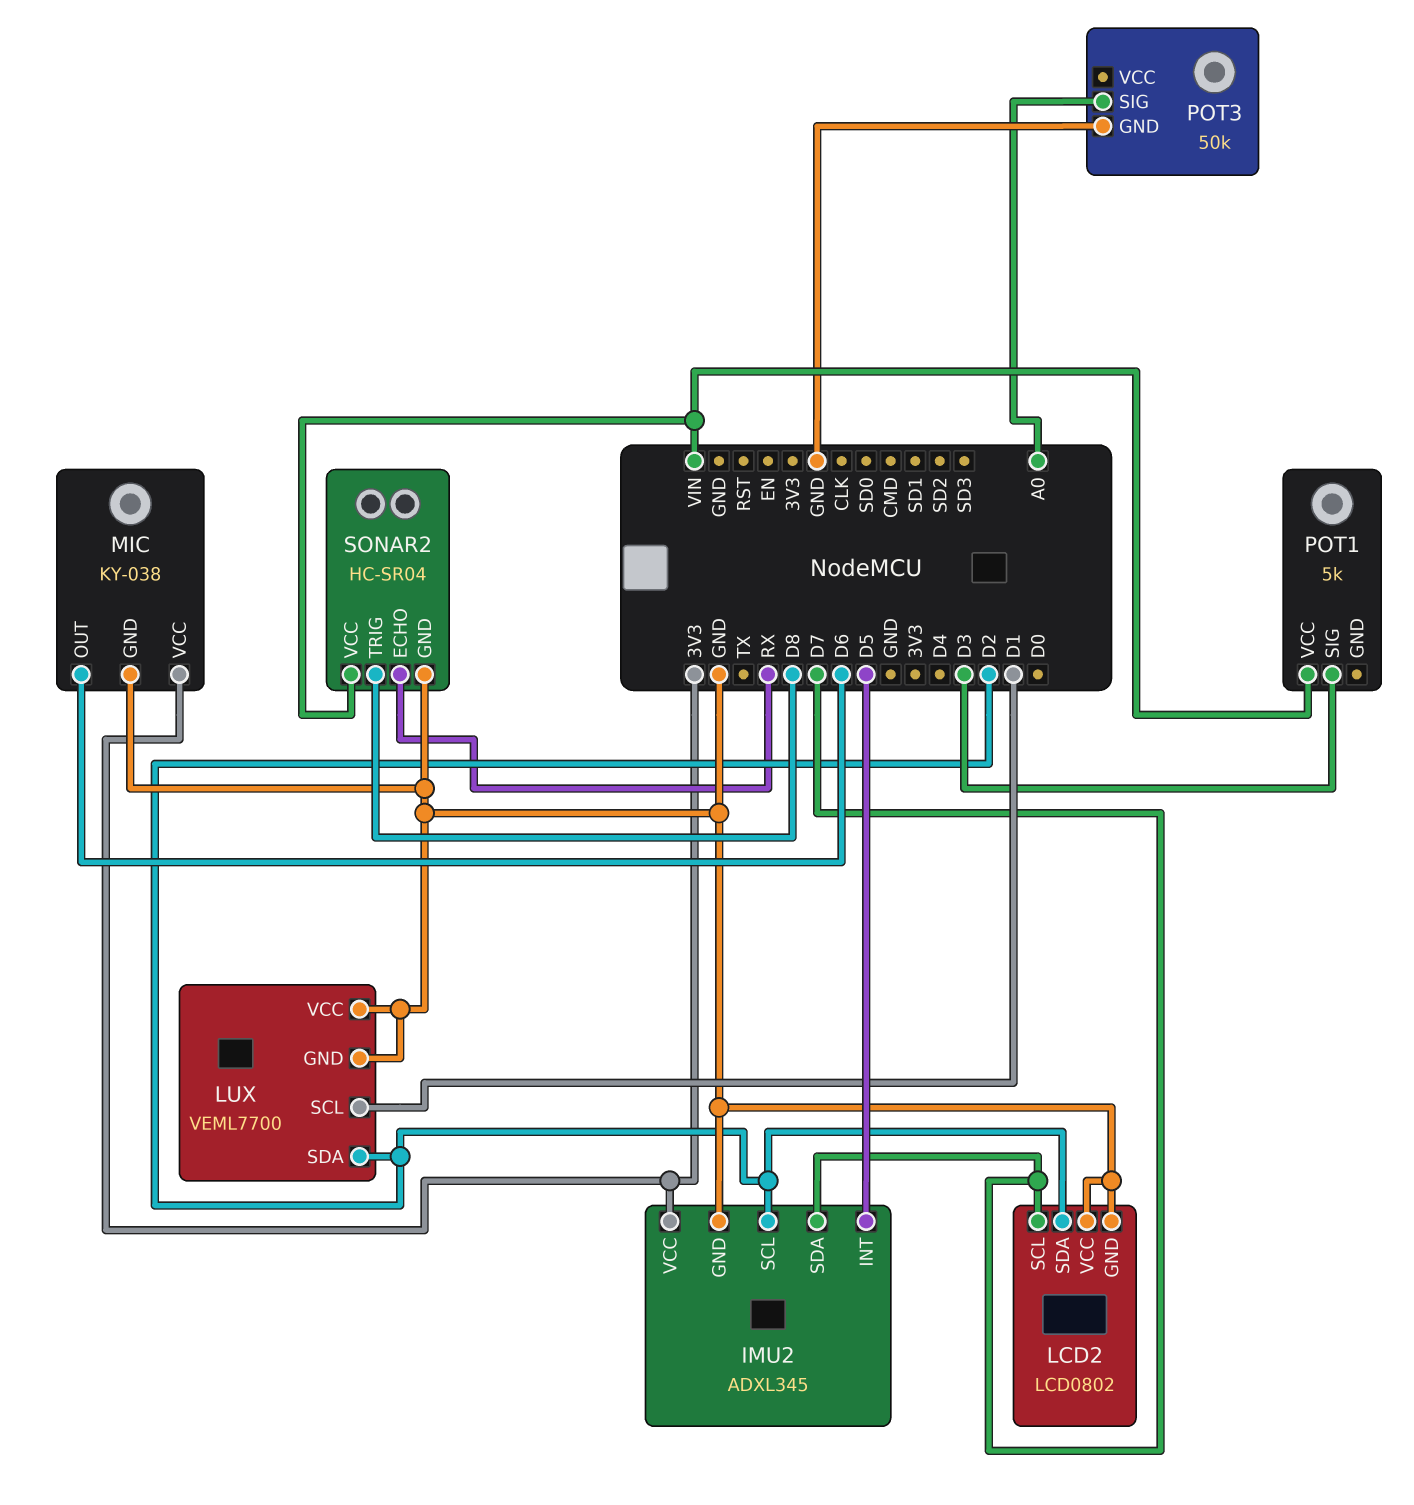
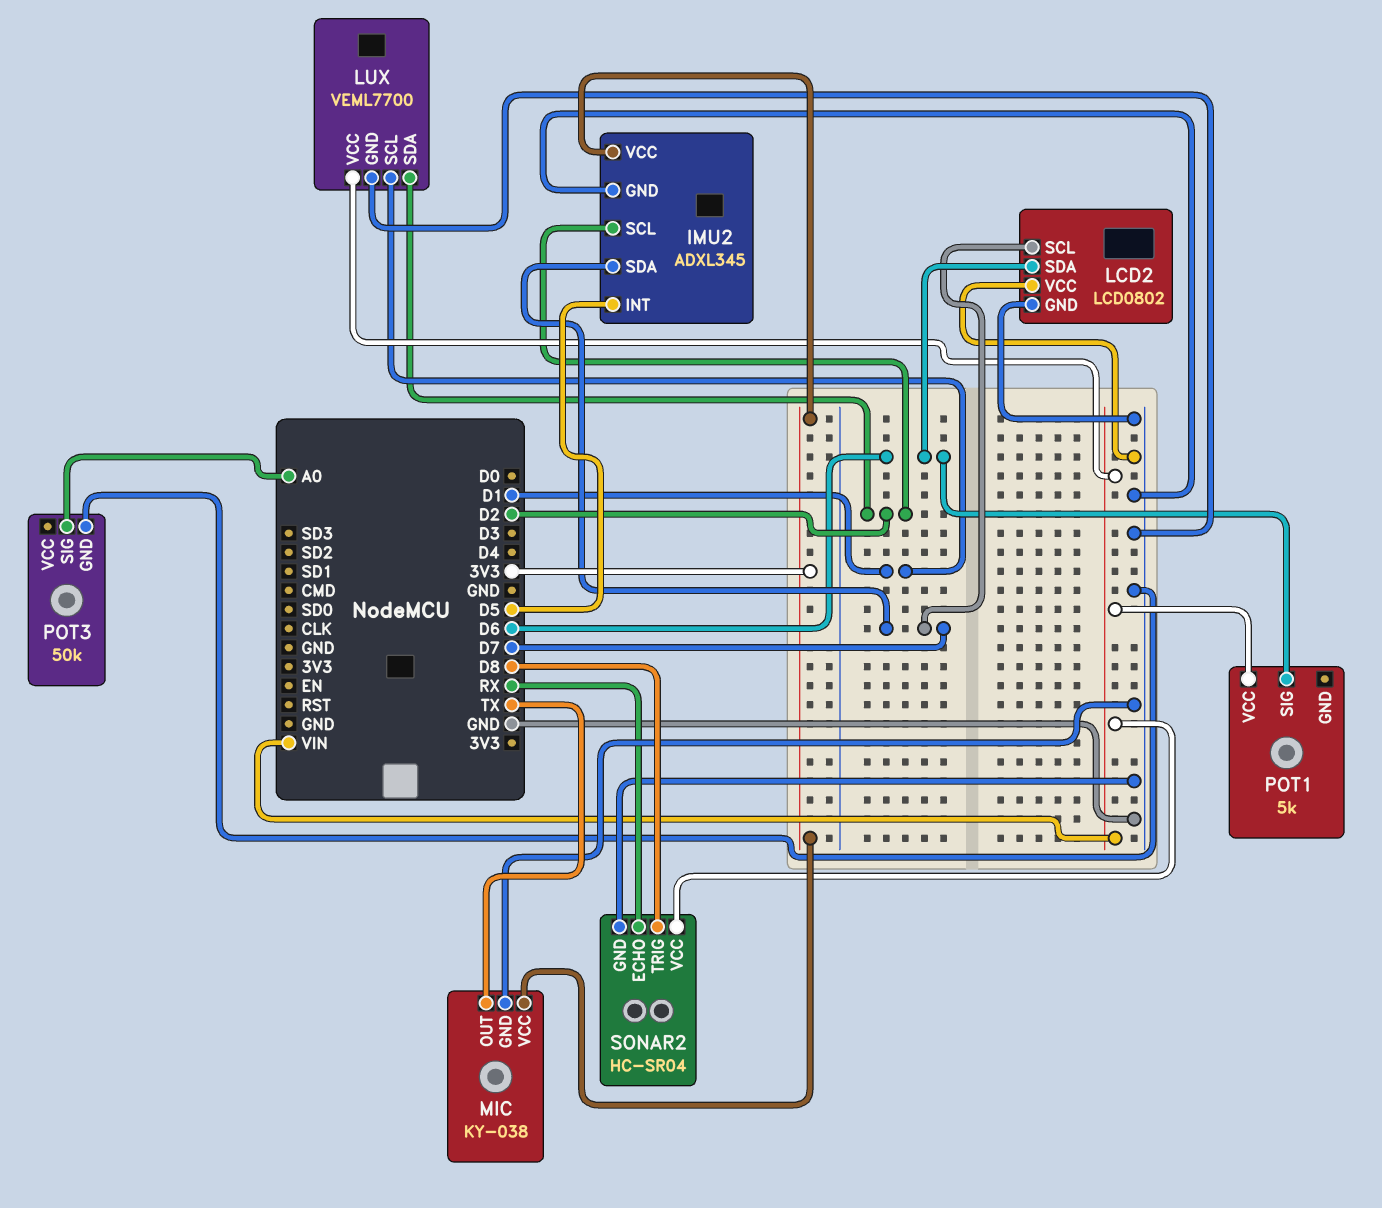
LCD2 pin SDA: D2 -> D6
LUX pin VCC: GND -> VIN
MIC pin OUT: D6 -> TX
POT1 pin SIG: D3 -> D6

